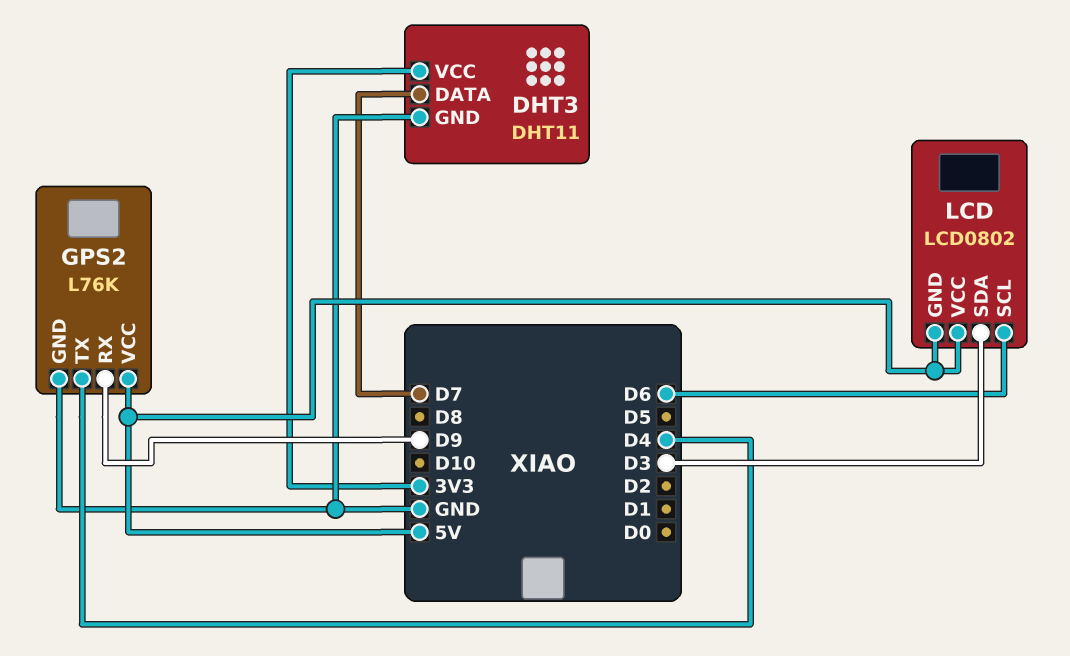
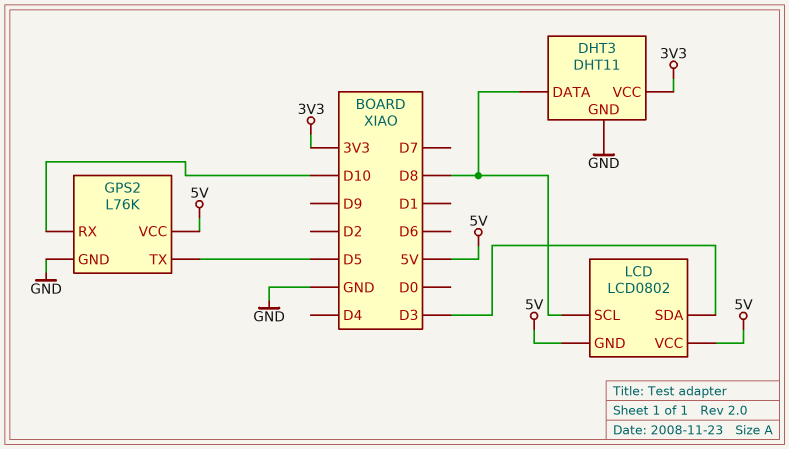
DHT3 pin DATA: D7 -> D8
GPS2 pin RX: D9 -> D10
GPS2 pin TX: D4 -> D5
LCD pin SCL: D6 -> D8

